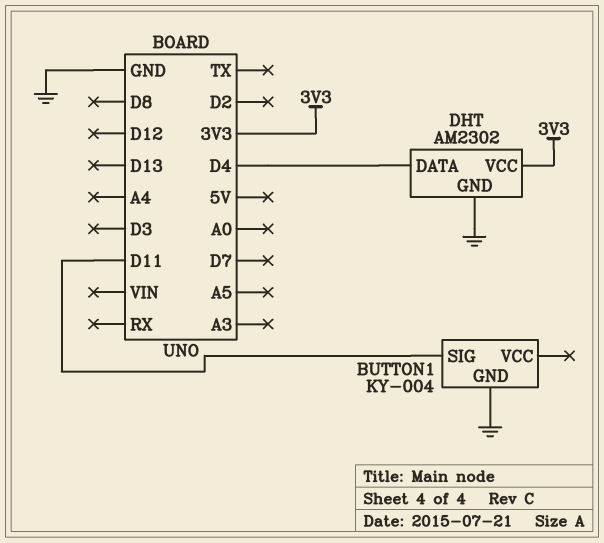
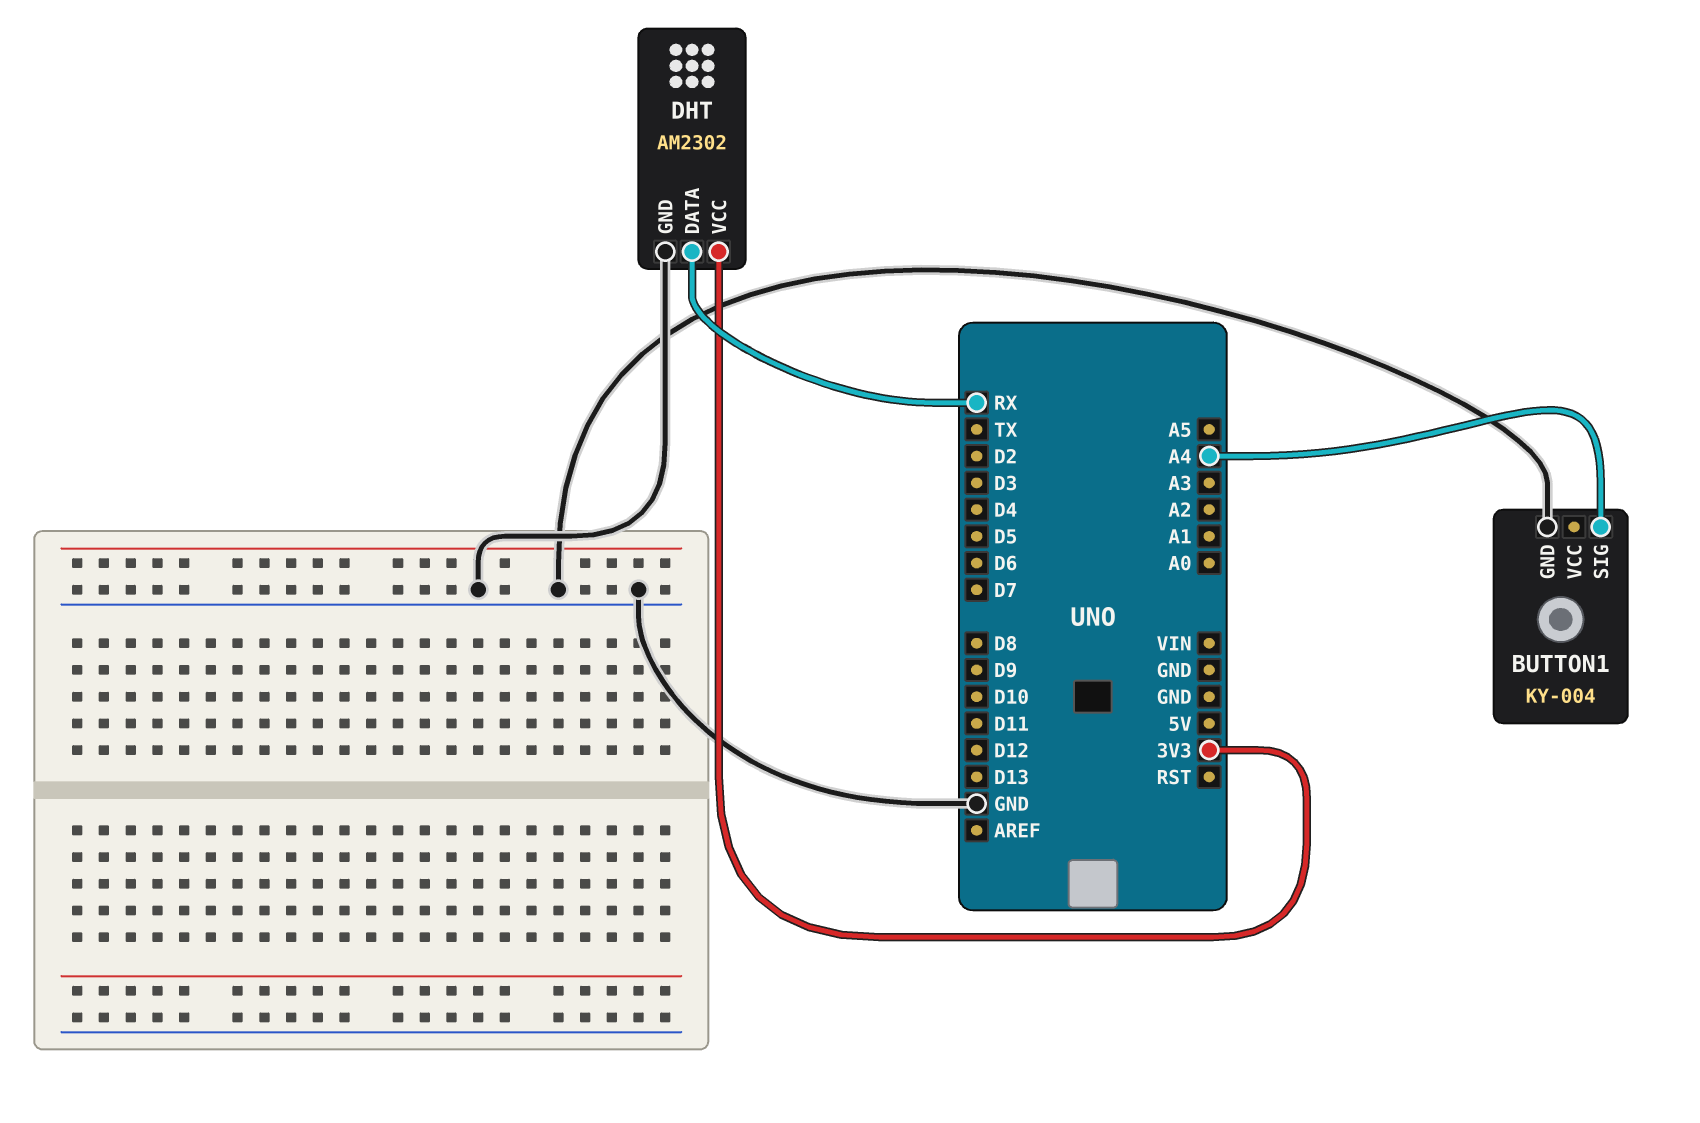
BUTTON1 pin SIG: D11 -> A4
DHT pin DATA: D4 -> RX

